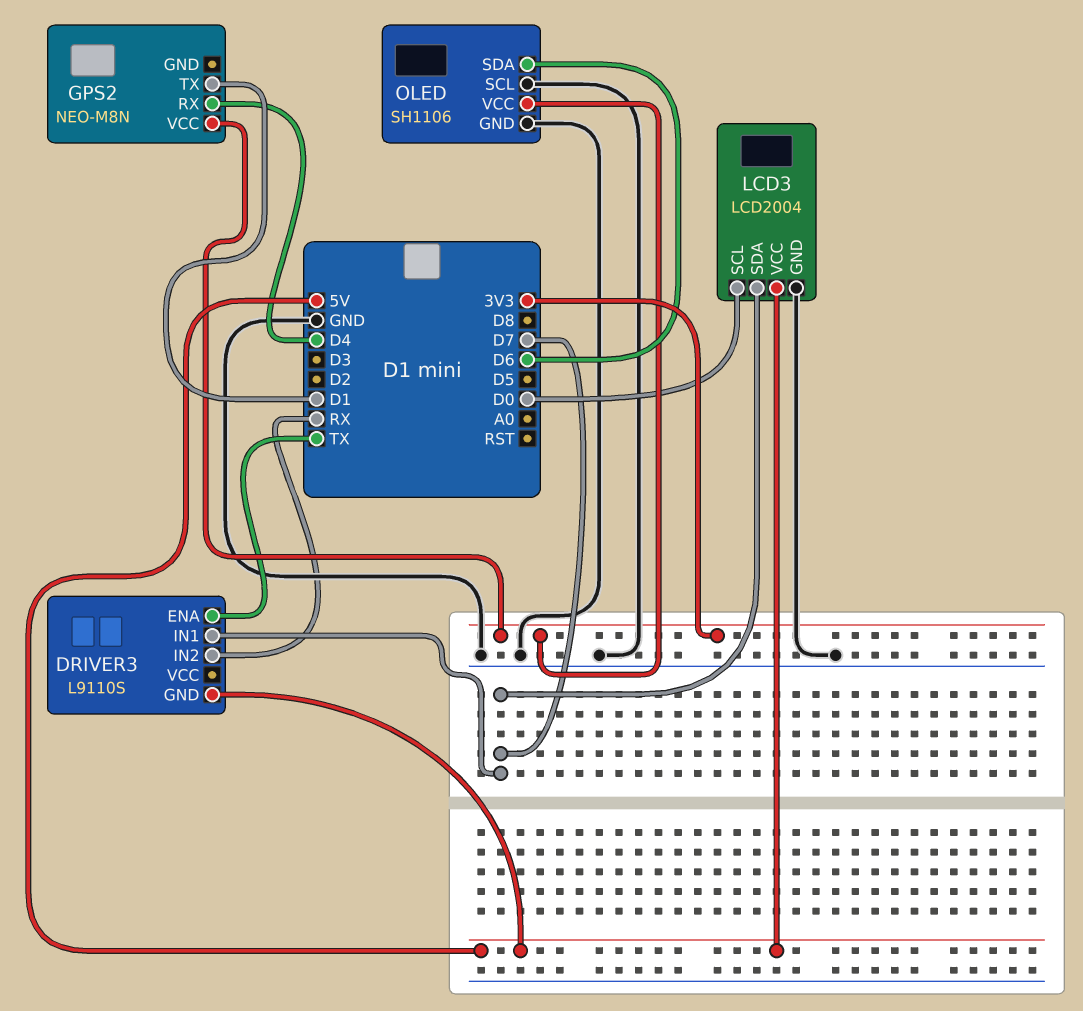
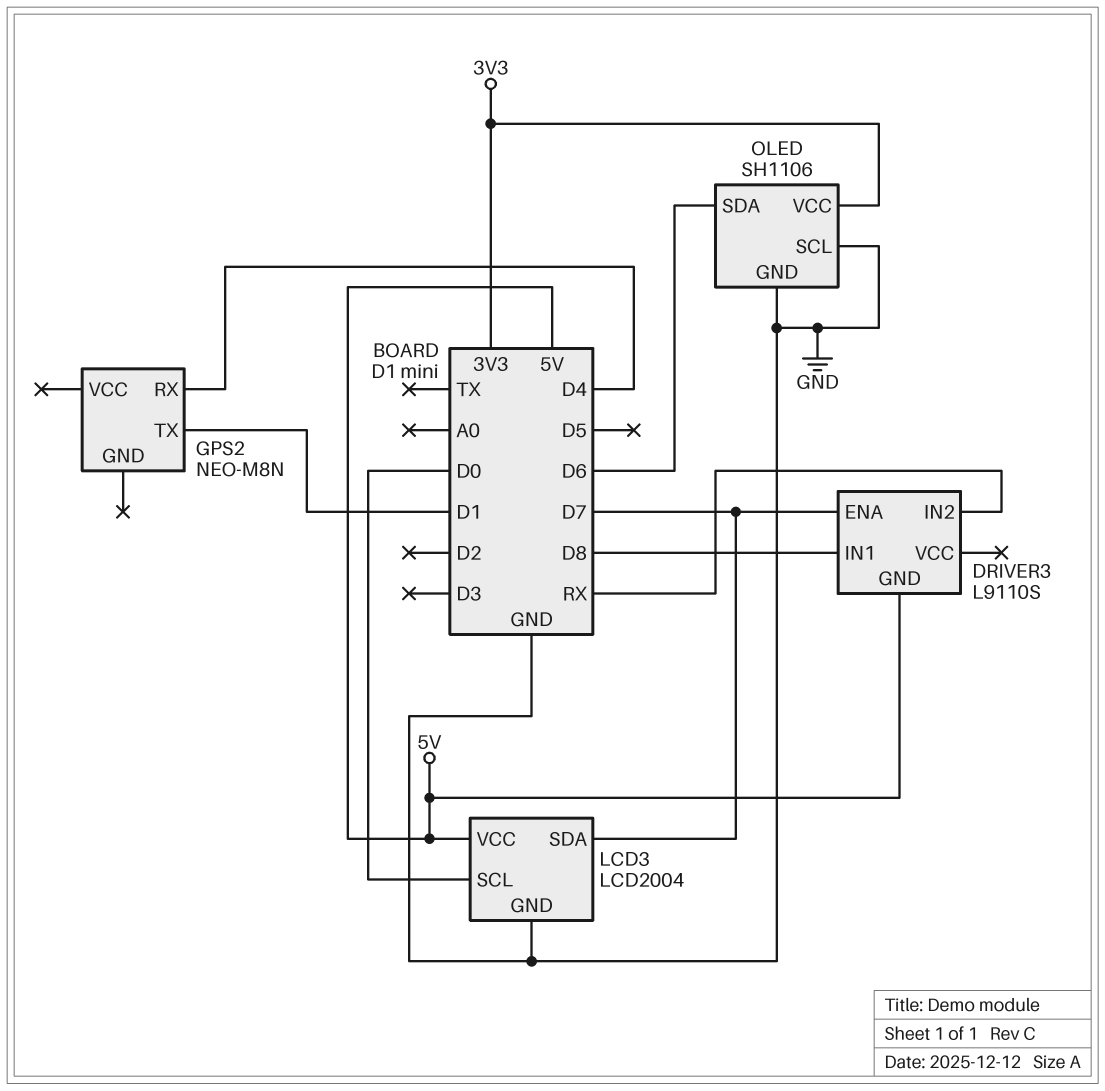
DRIVER3 pin ENA: TX -> D7
DRIVER3 pin IN1: D7 -> D8
GPS2 pin VCC: 3V3 -> none

